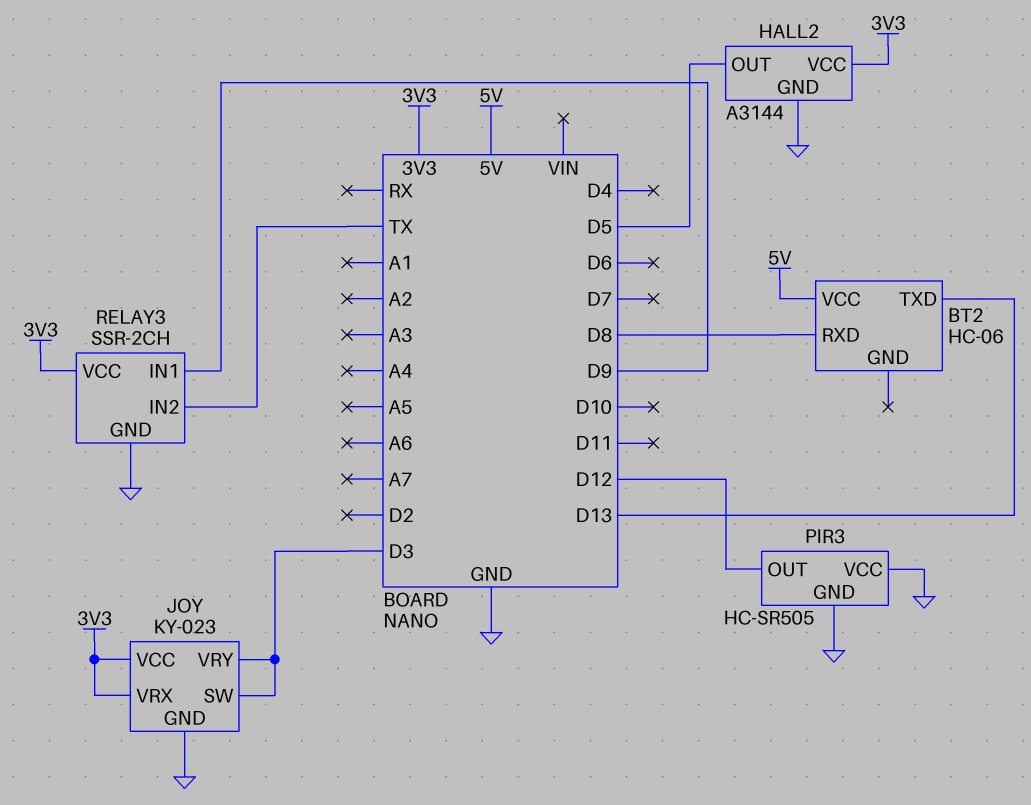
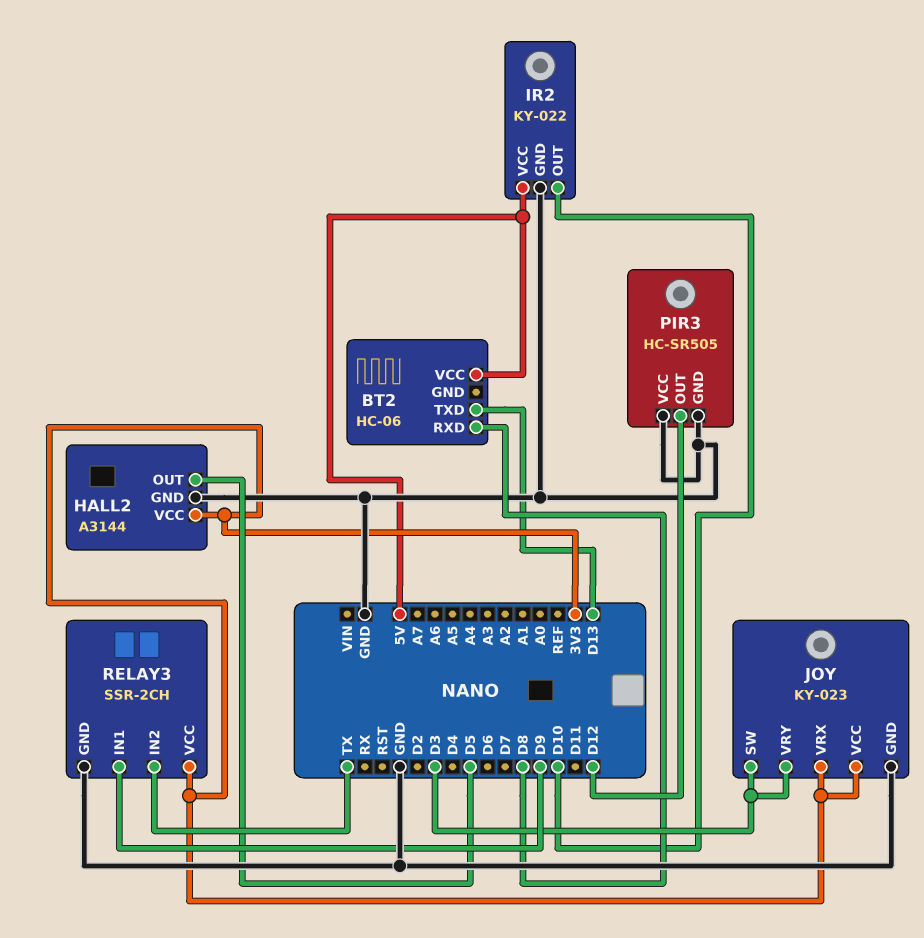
IR2: none -> KY-022
IR2 pin GND: none -> GND
IR2 pin OUT: none -> D10
IR2 pin VCC: none -> 5V

